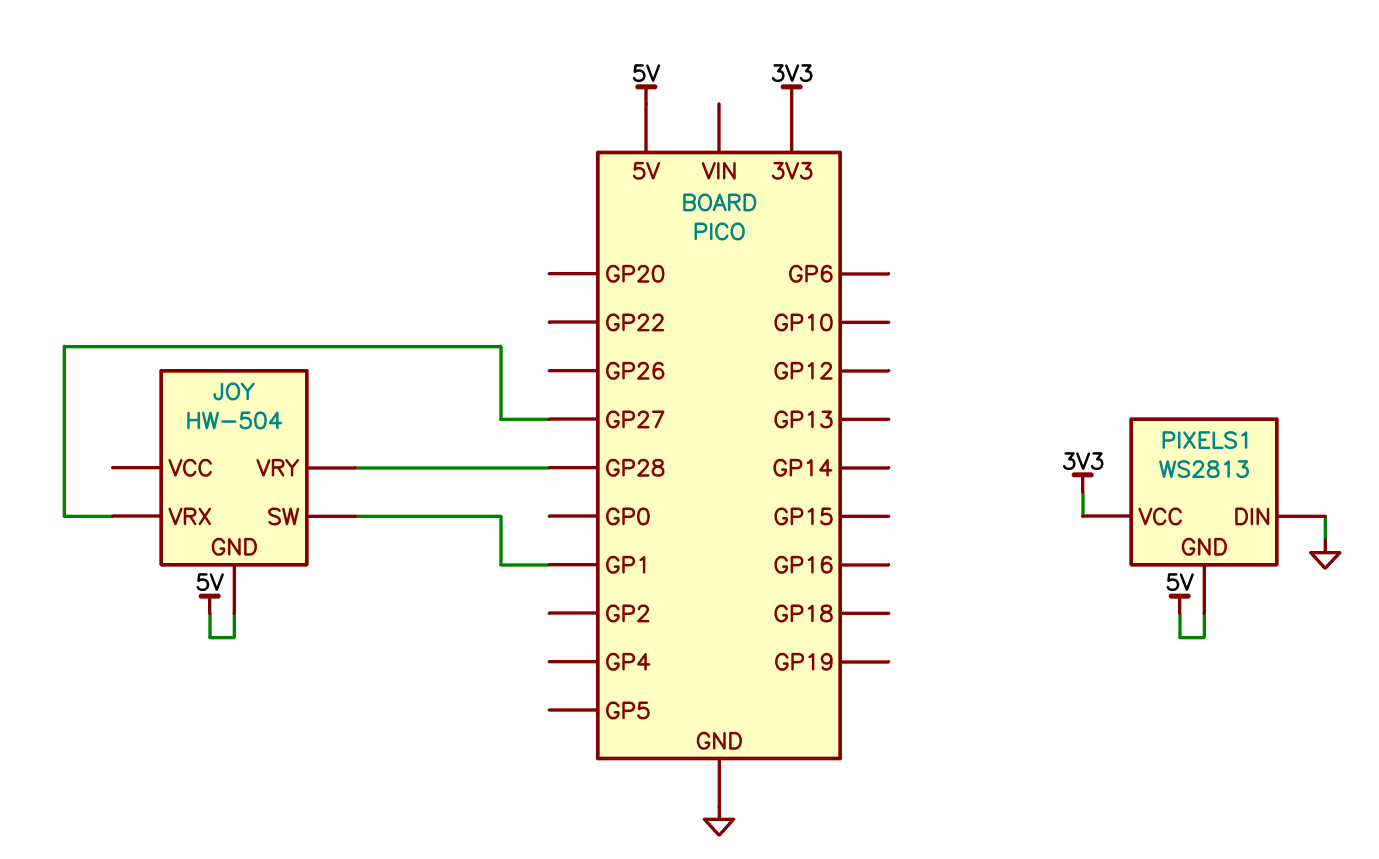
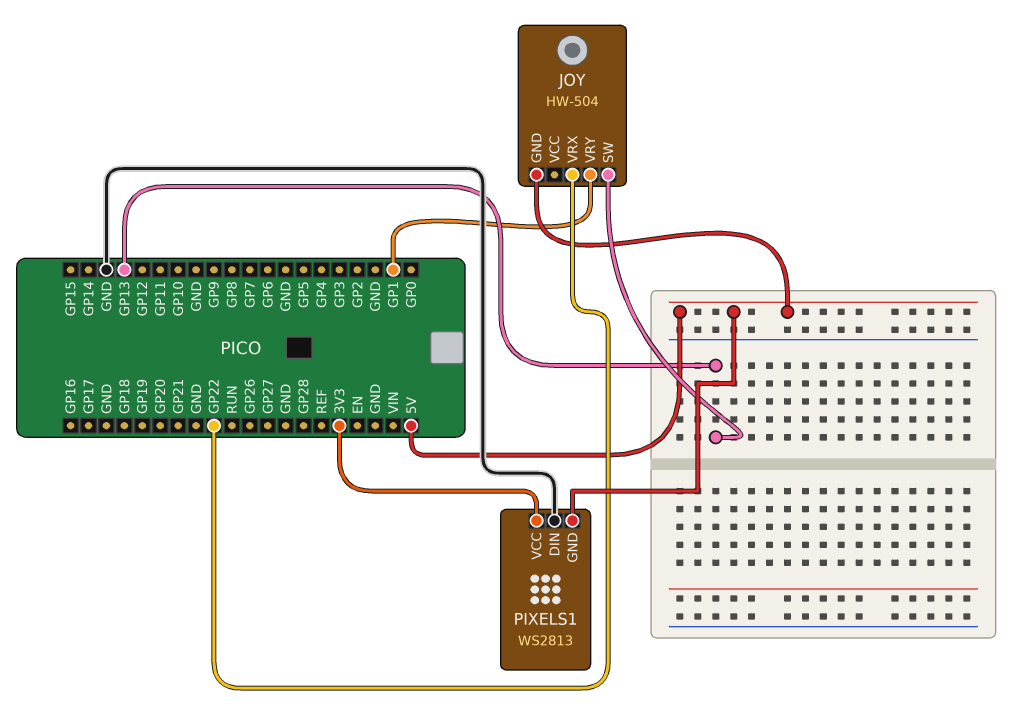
JOY pin SW: GP1 -> GP13
JOY pin VRX: GP27 -> GP22
JOY pin VRY: GP28 -> GP1

